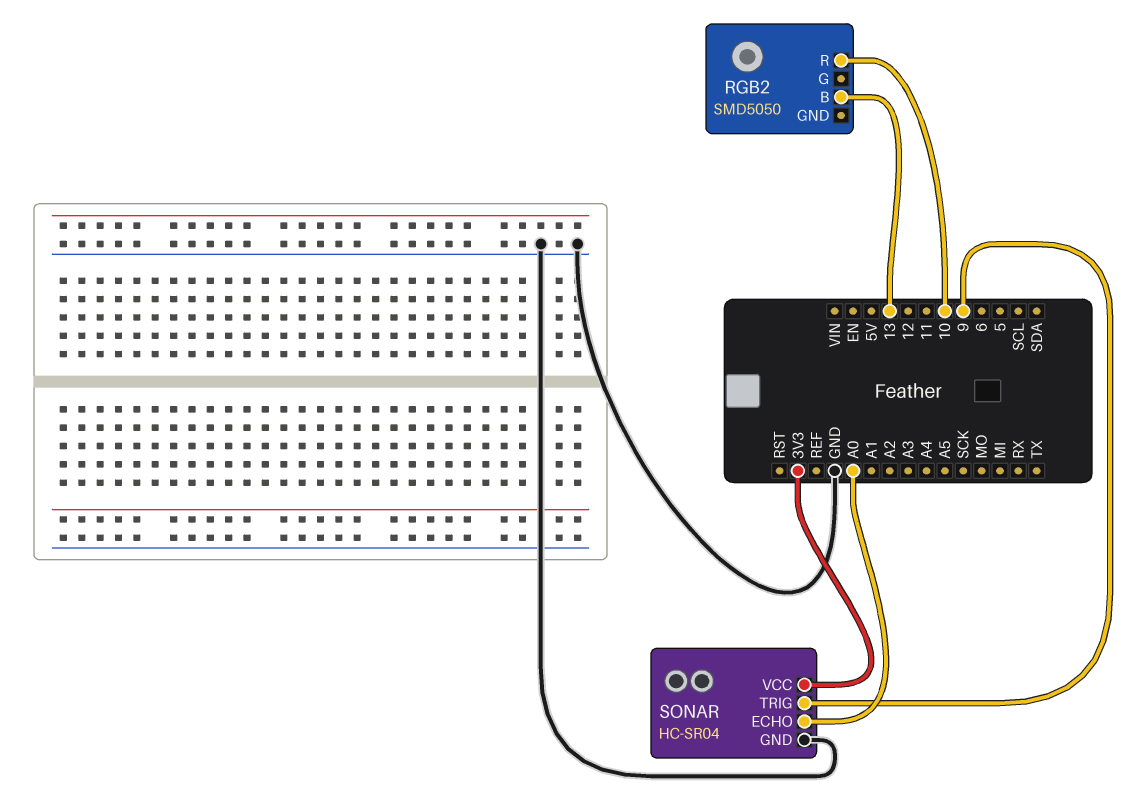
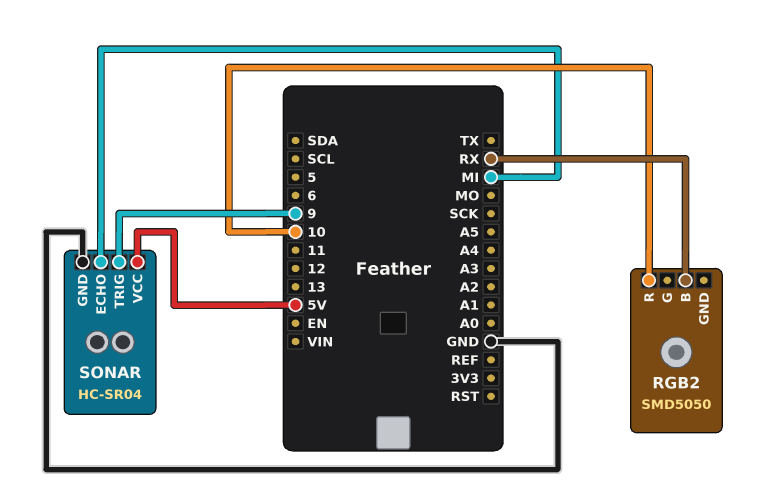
RGB2 pin B: 13 -> RX
SONAR pin ECHO: A0 -> MI
SONAR pin VCC: 3V3 -> 5V

